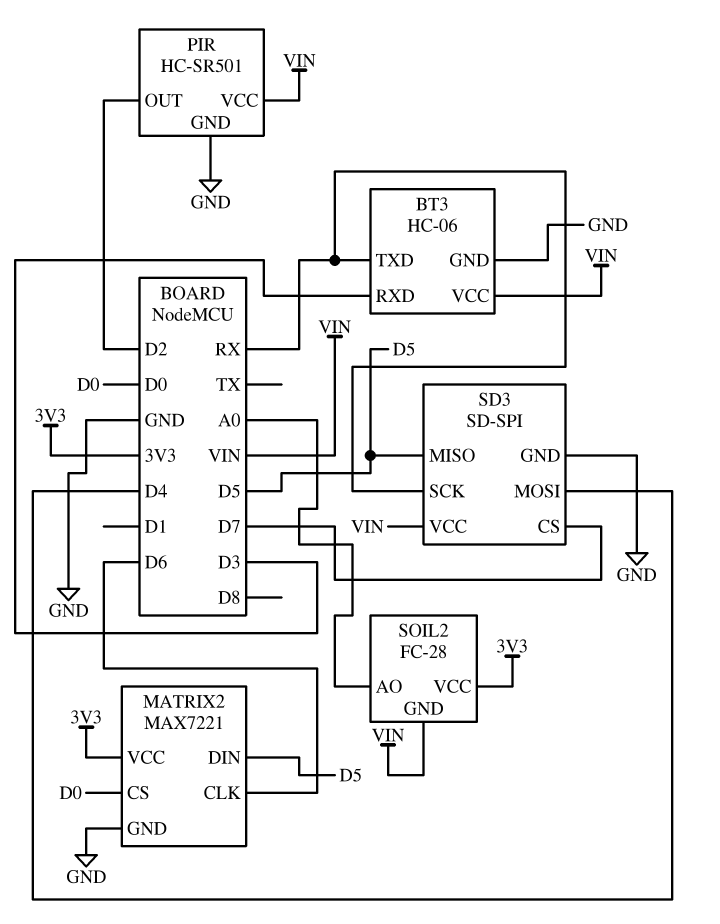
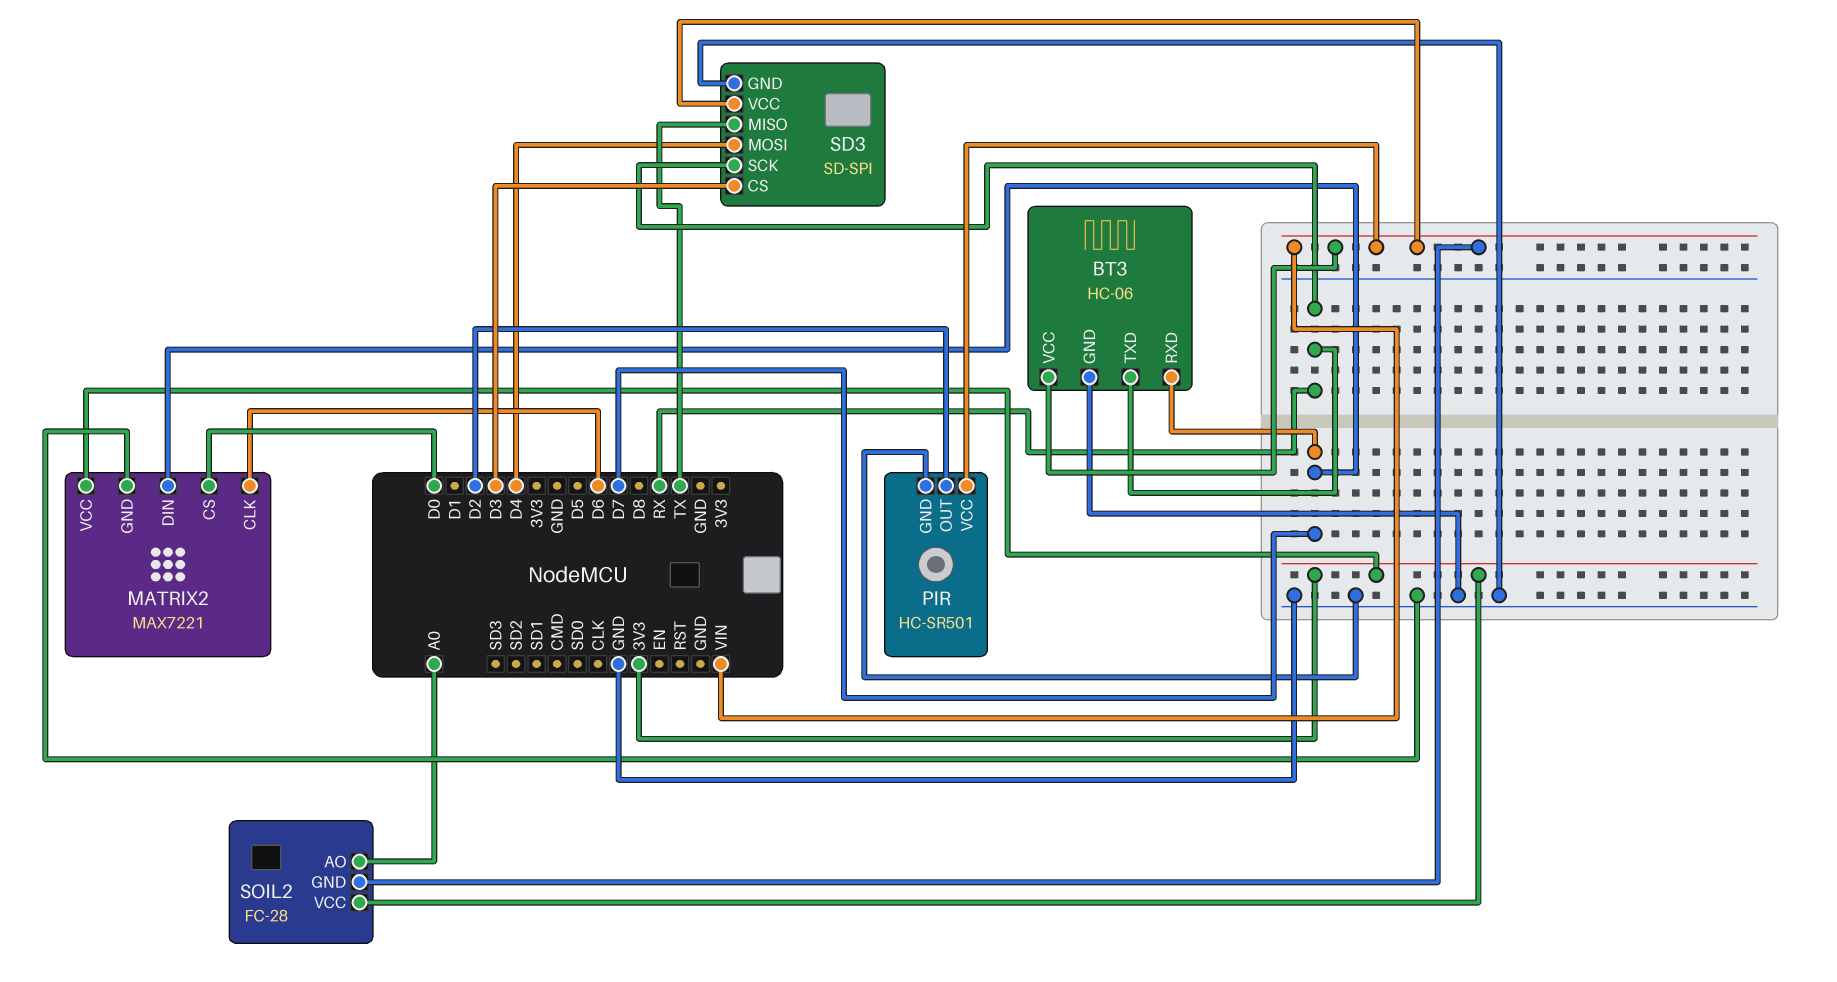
BT3 pin RXD: D3 -> D7
MATRIX2 pin DIN: D5 -> D7
SD3 pin CS: D7 -> D3
SD3 pin MISO: D5 -> TX

